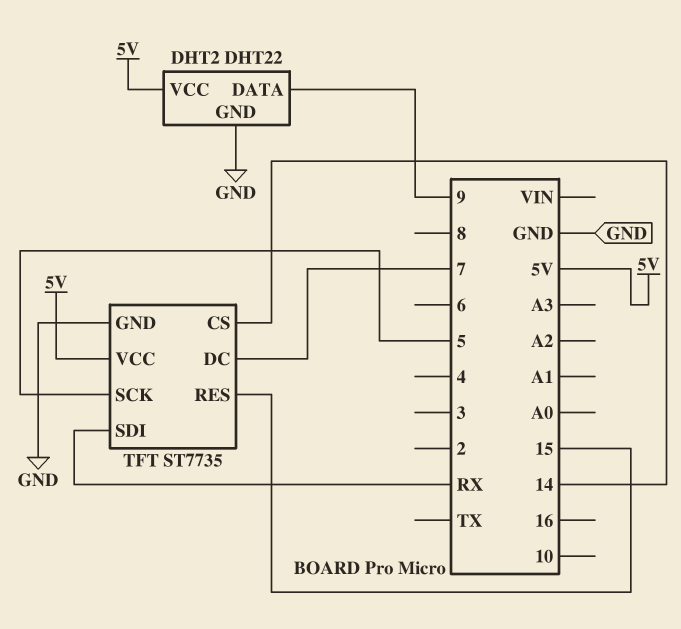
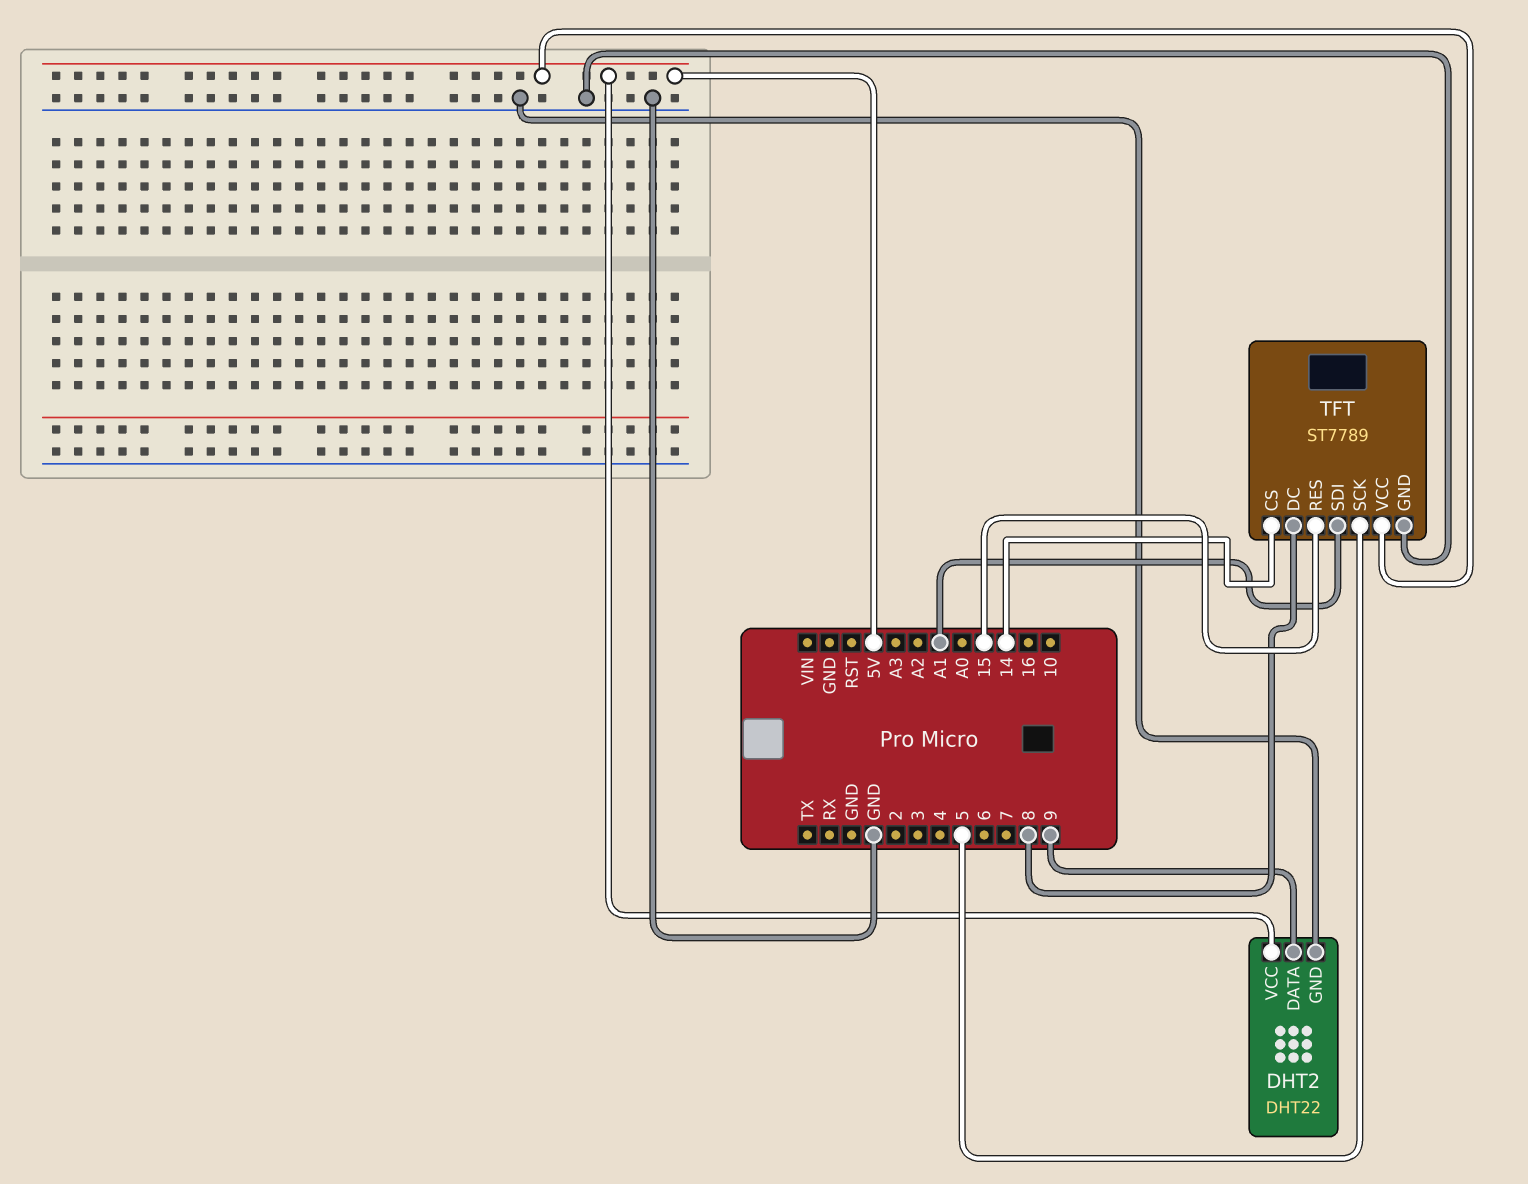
TFT: ST7735 -> ST7789
TFT pin DC: 7 -> 8
TFT pin SDI: RX -> A1

